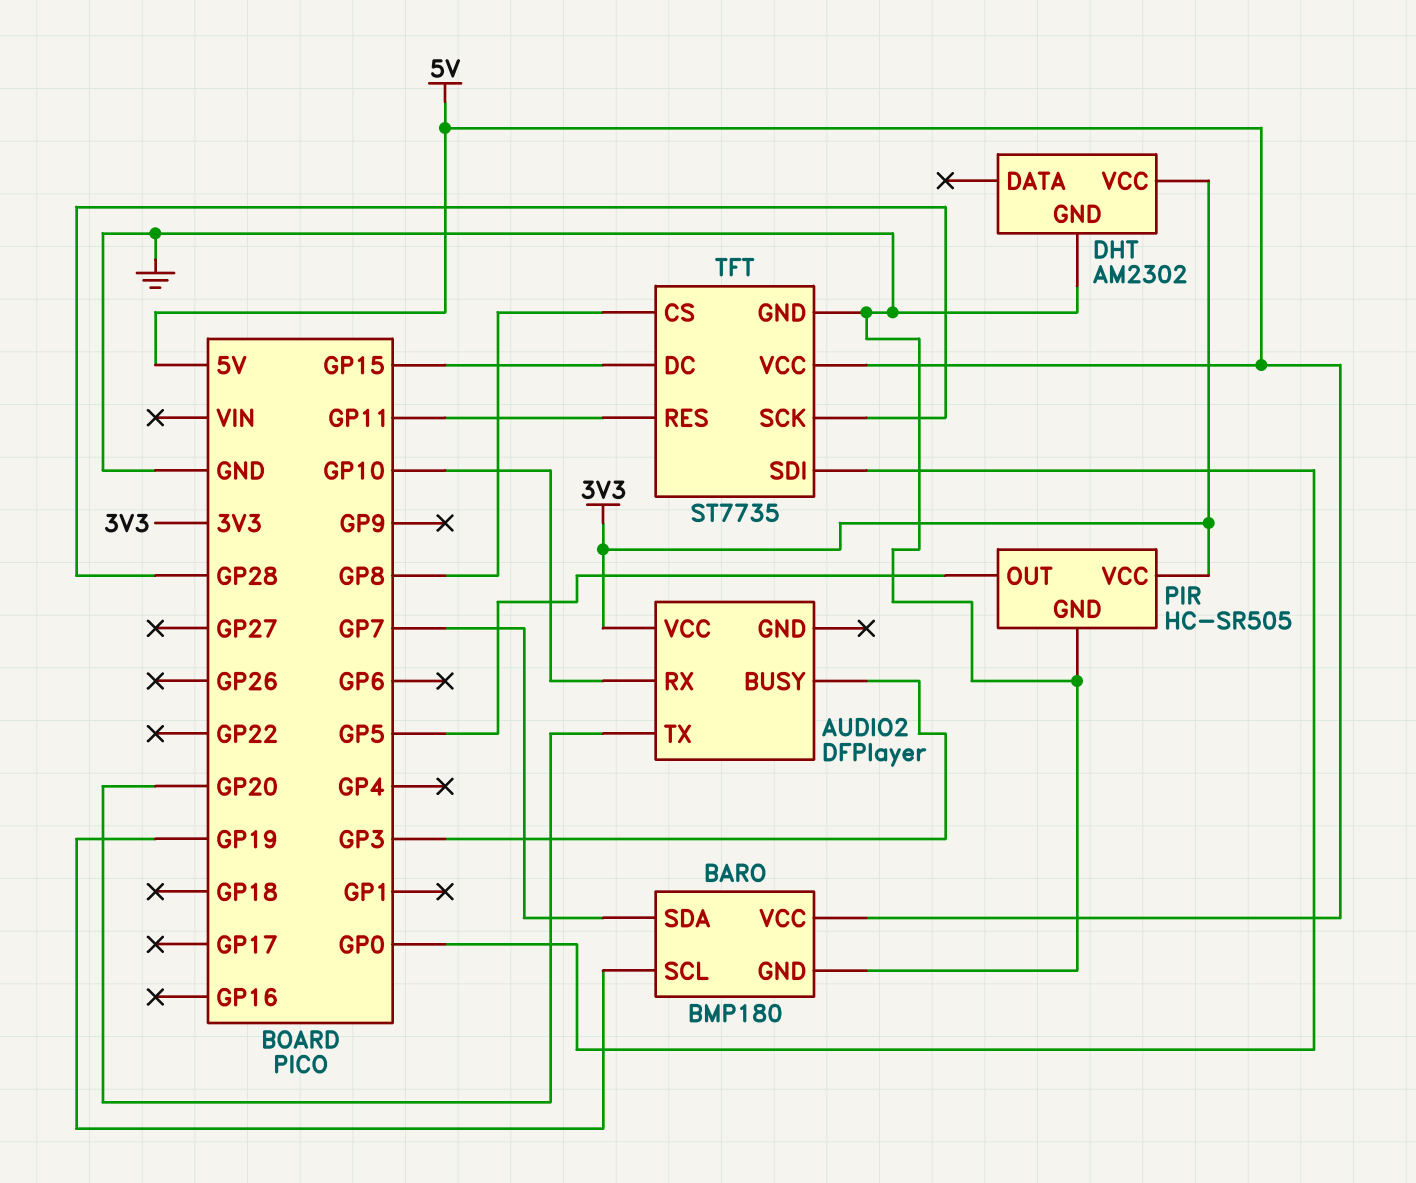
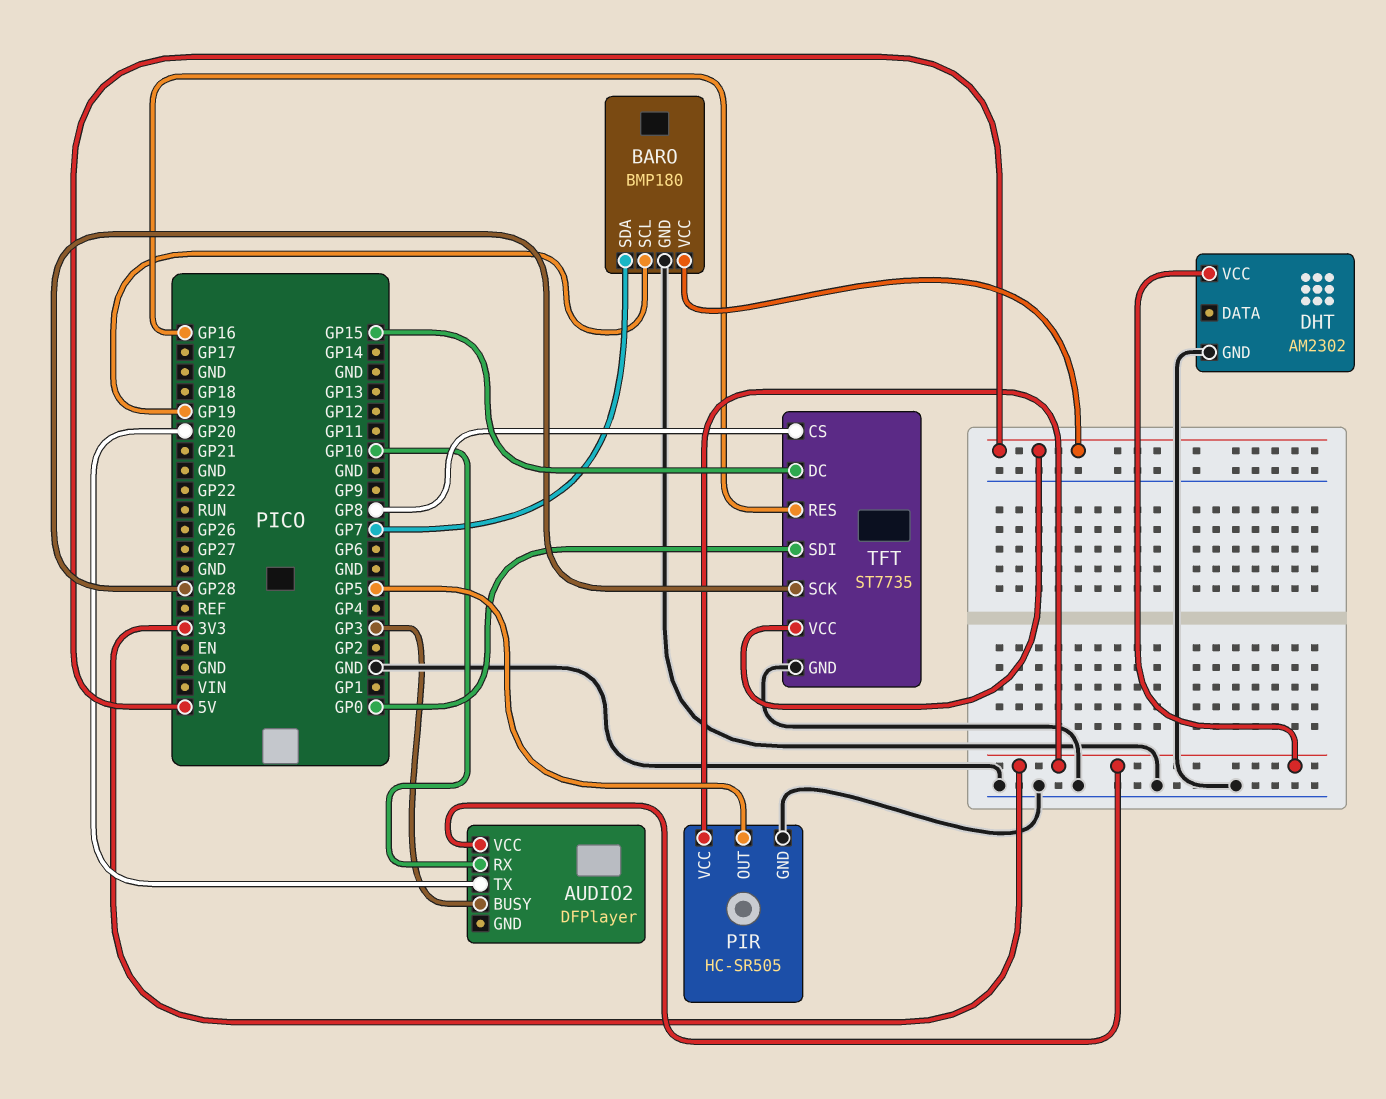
TFT pin RES: GP11 -> GP16

